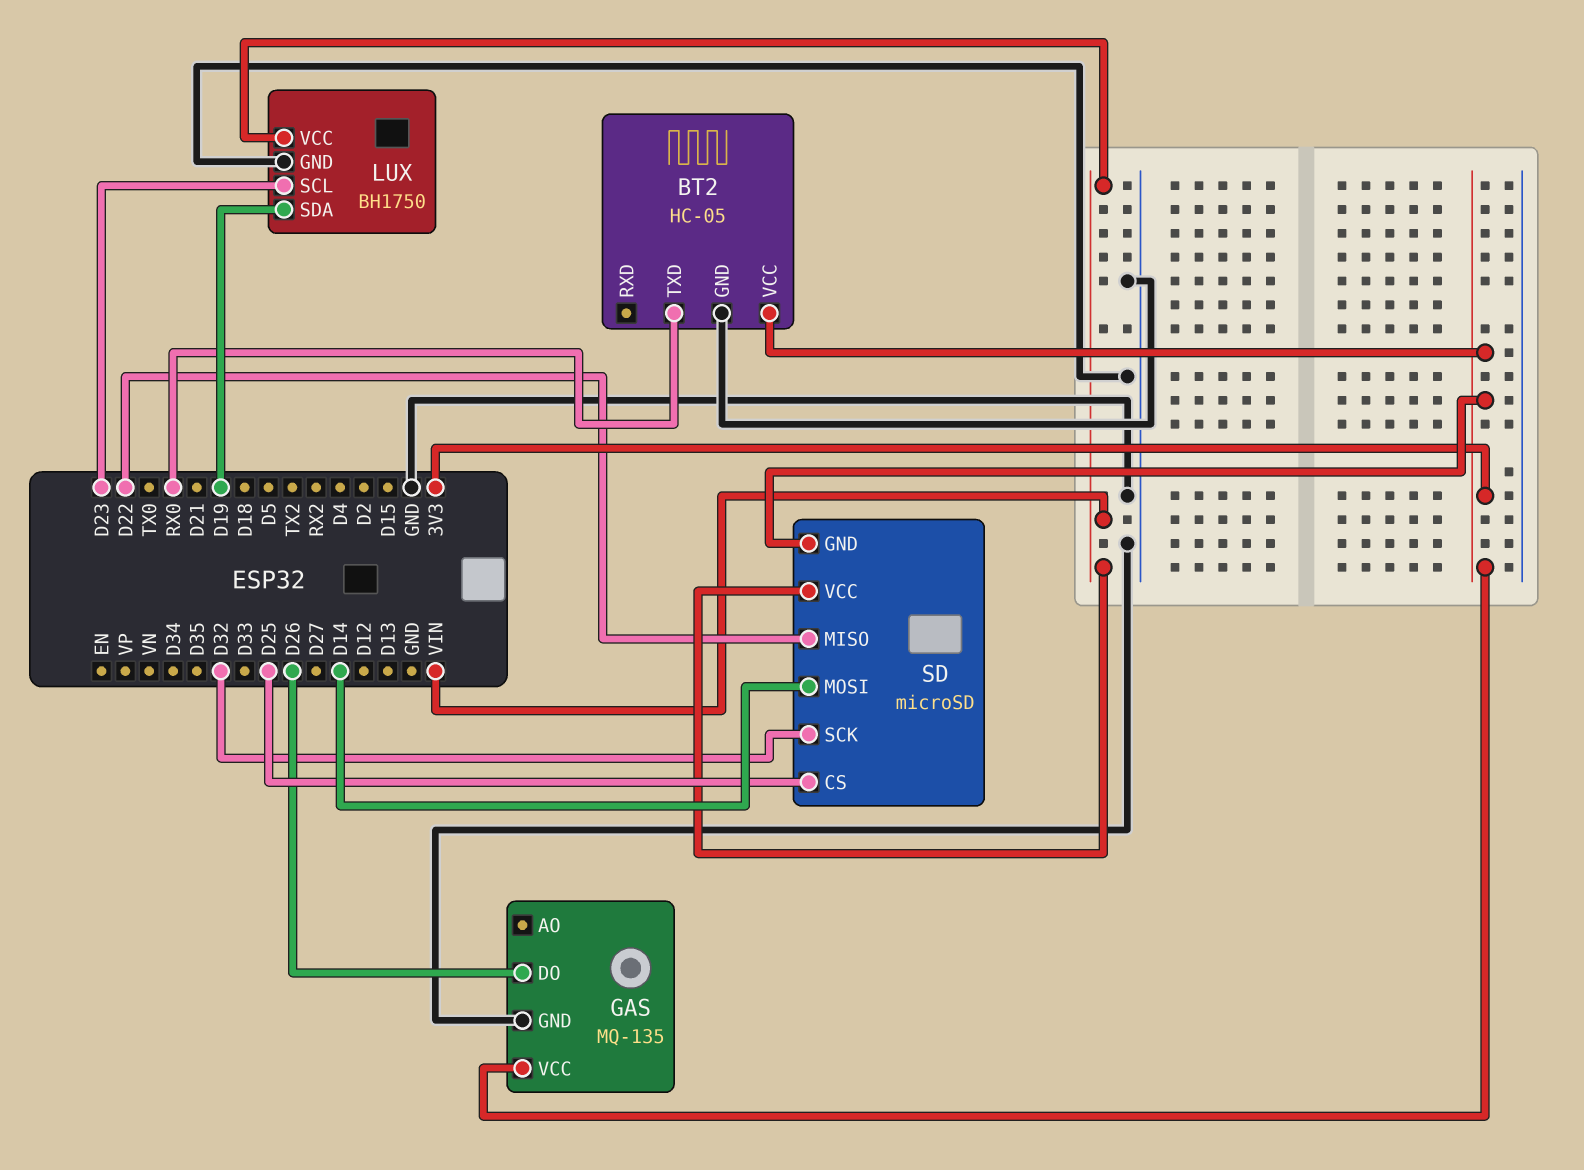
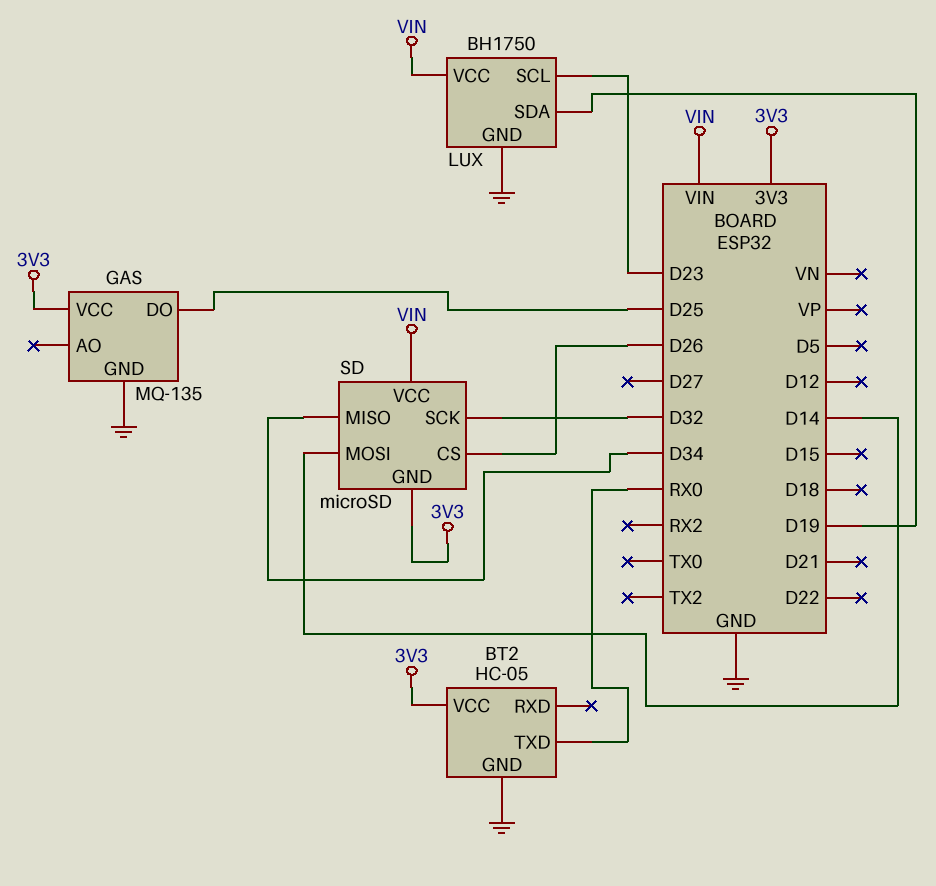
GAS pin DO: D26 -> D25
SD pin CS: D25 -> D26
SD pin MISO: D22 -> D34

